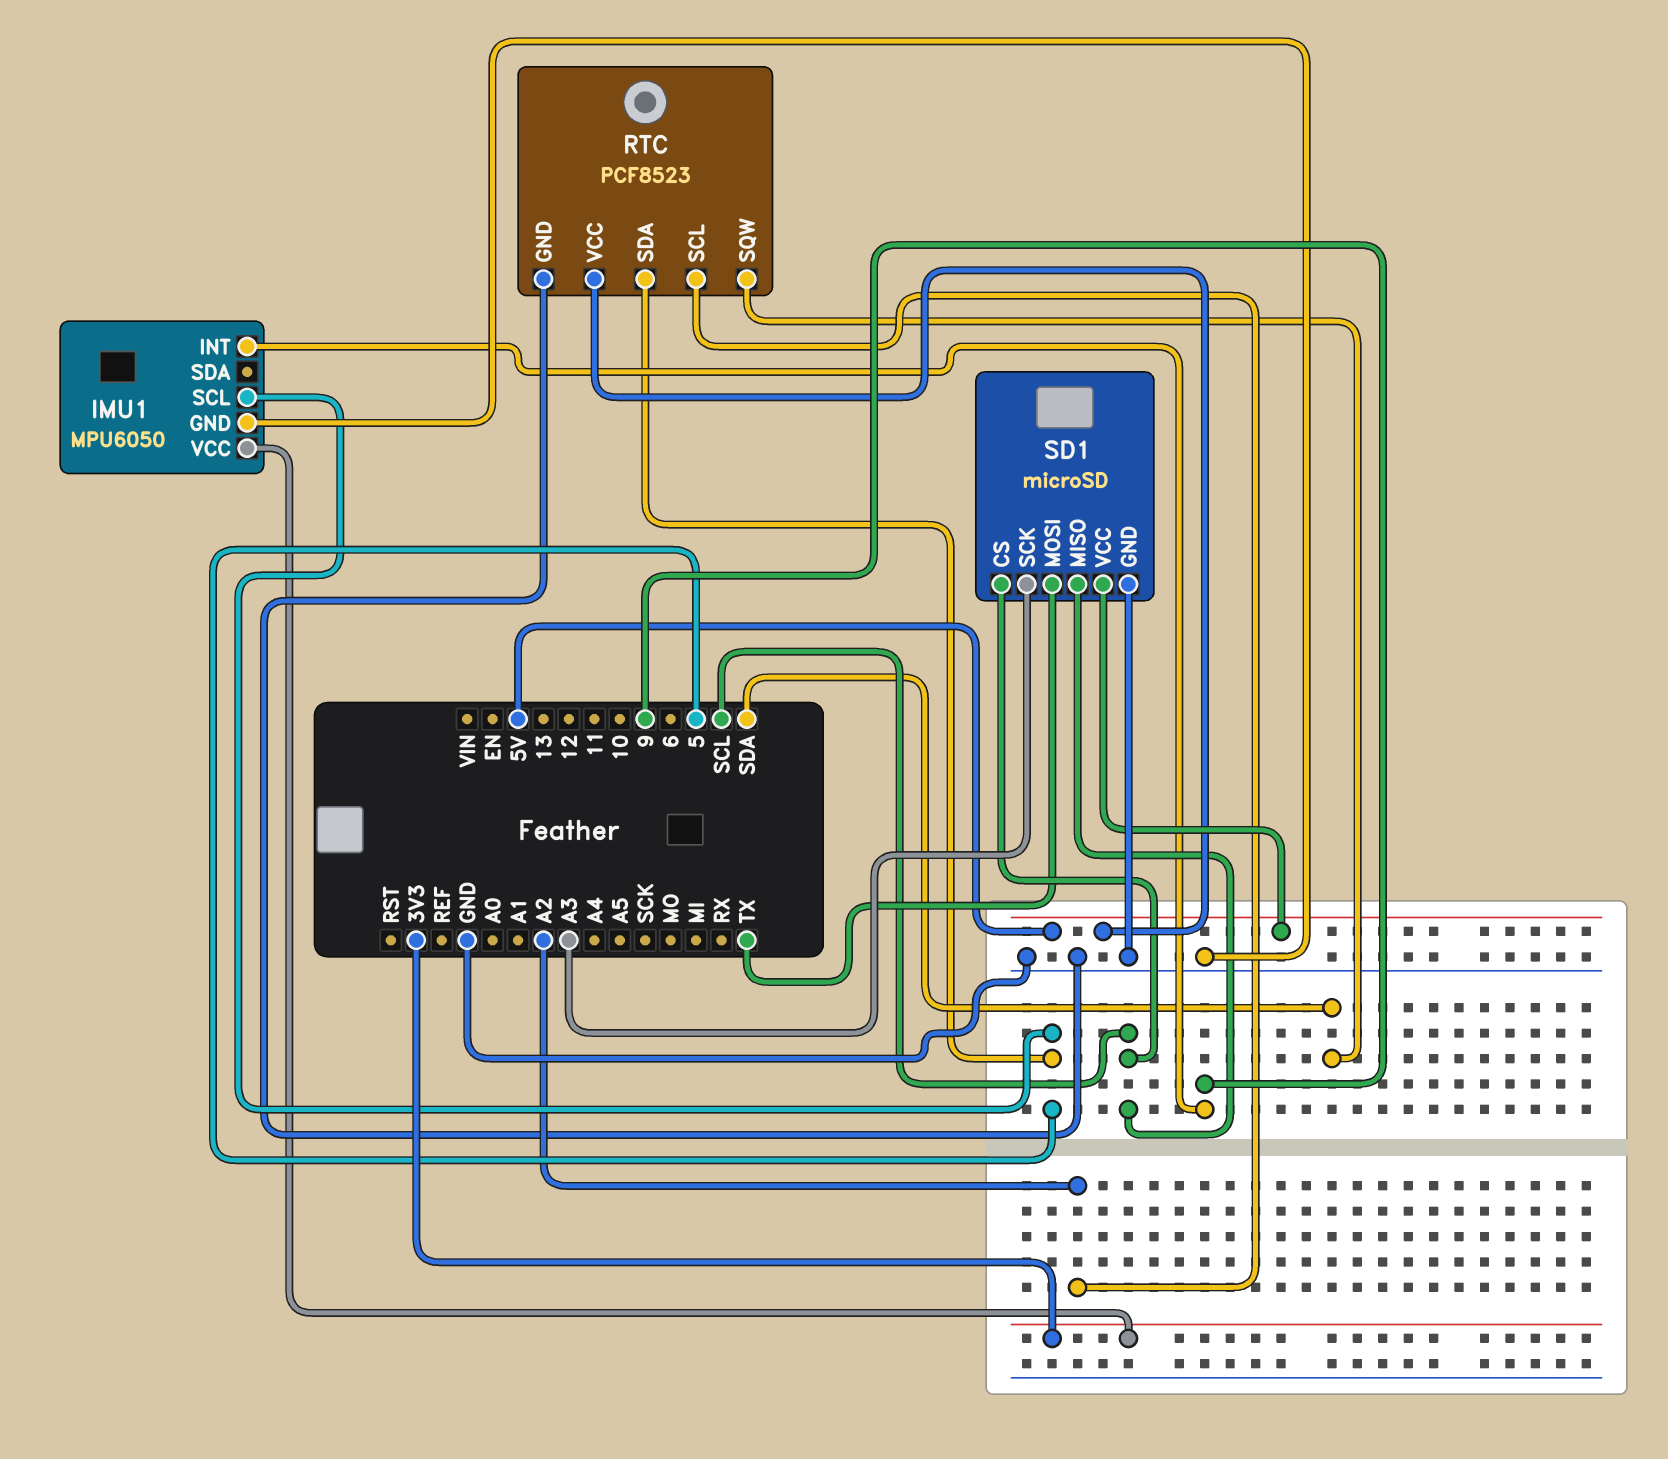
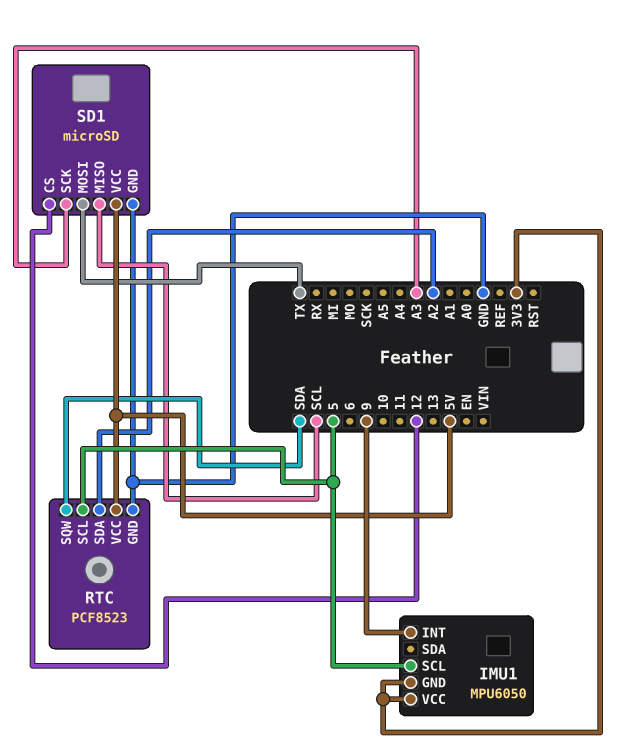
IMU1 pin GND: GND -> 3V3
RTC pin SCL: A2 -> 5
RTC pin SDA: 5 -> A2
SD1 pin CS: SCL -> 12

